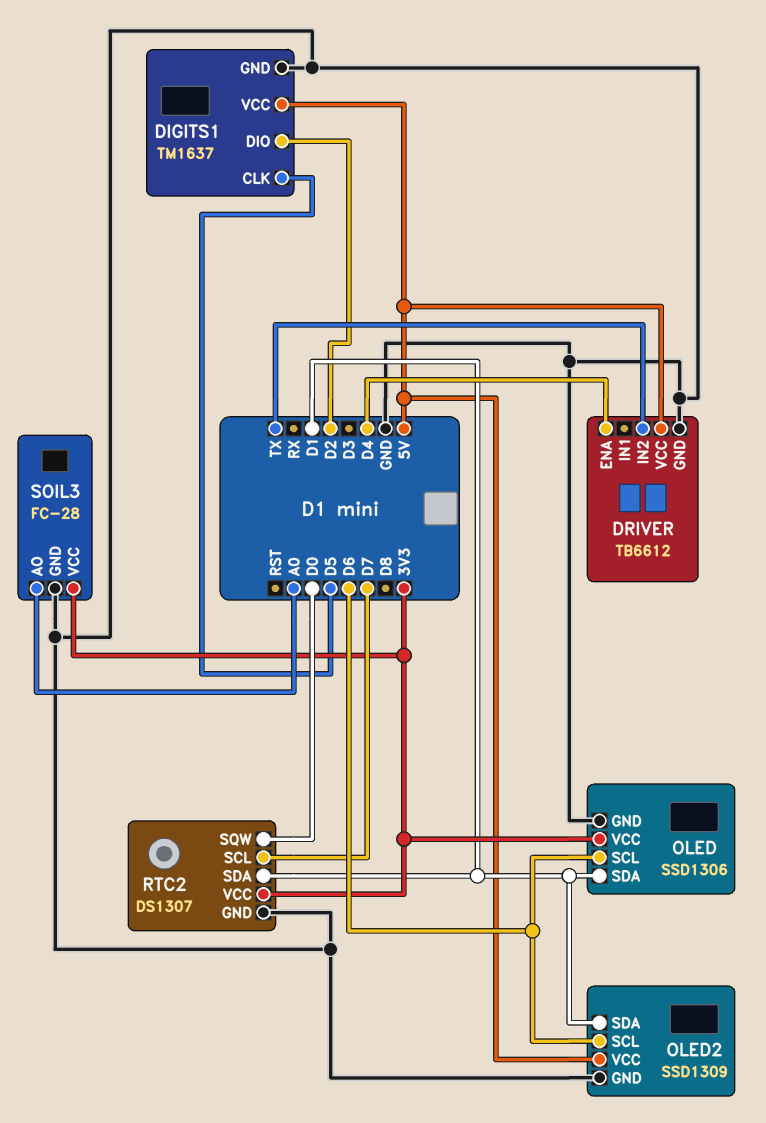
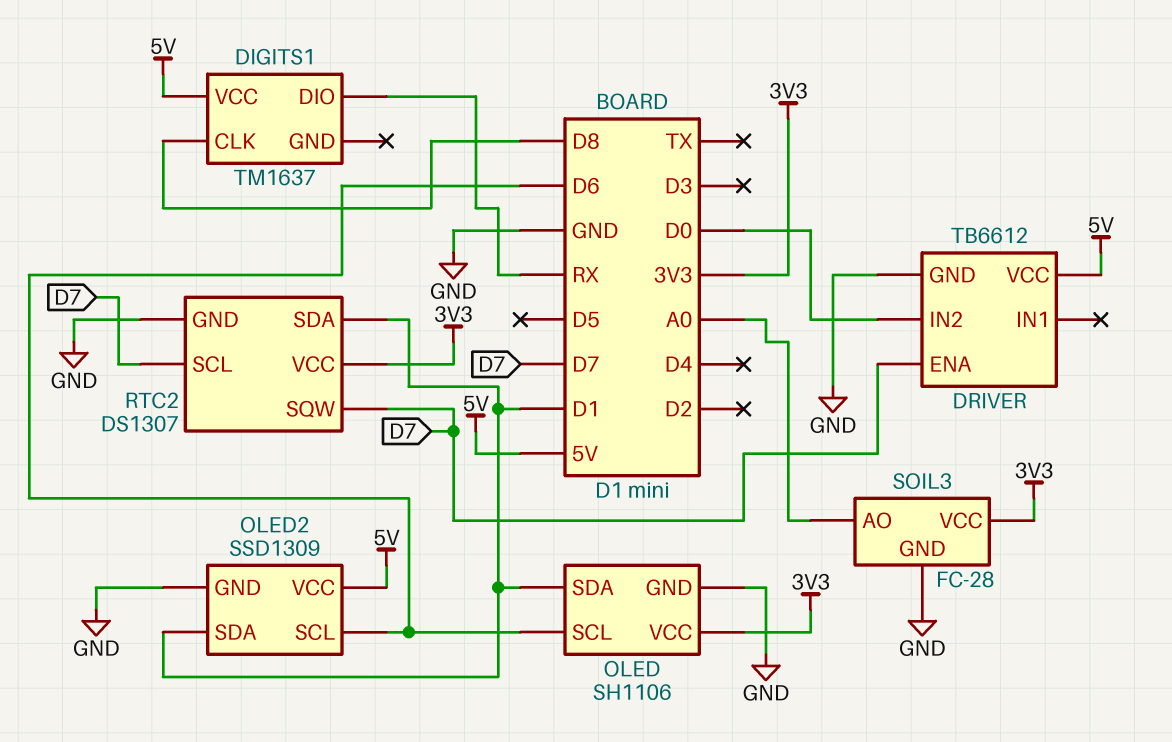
DIGITS1 pin CLK: D5 -> D8
DIGITS1 pin DIO: D2 -> RX
DIGITS1 pin GND: GND -> none
DRIVER pin ENA: D4 -> D7
DRIVER pin IN2: TX -> D0
OLED: SSD1306 -> SH1106
RTC2 pin SQW: D0 -> D7

